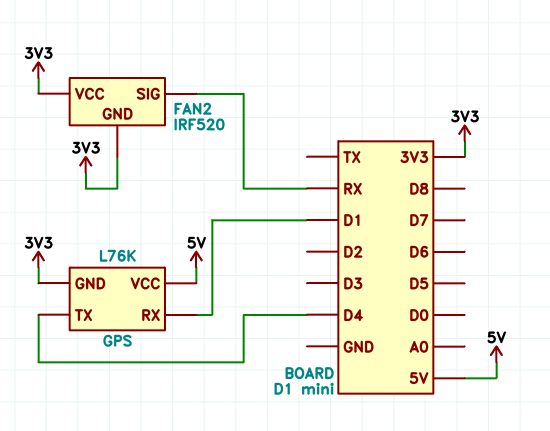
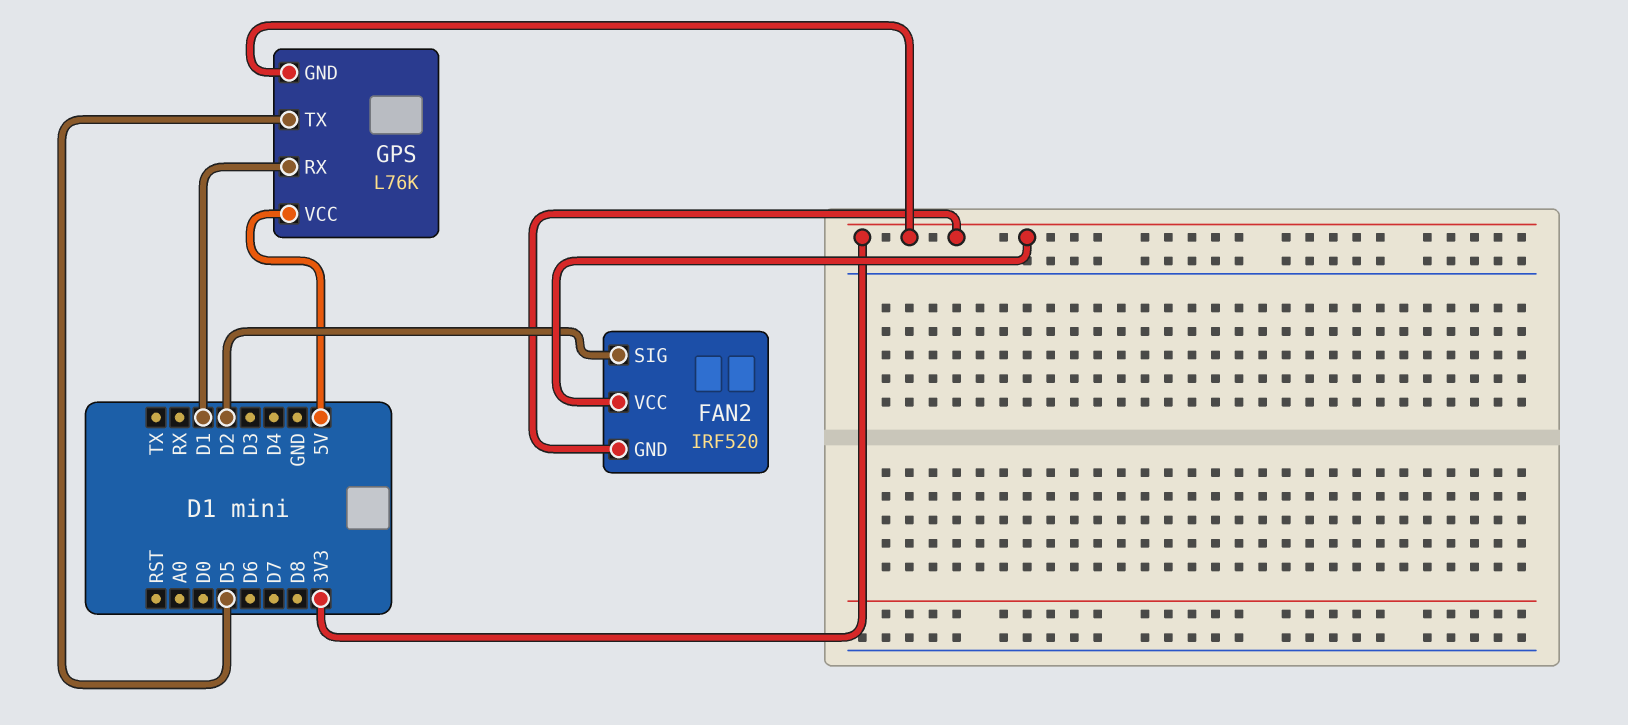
FAN2 pin SIG: RX -> D2
GPS pin TX: D4 -> D5

